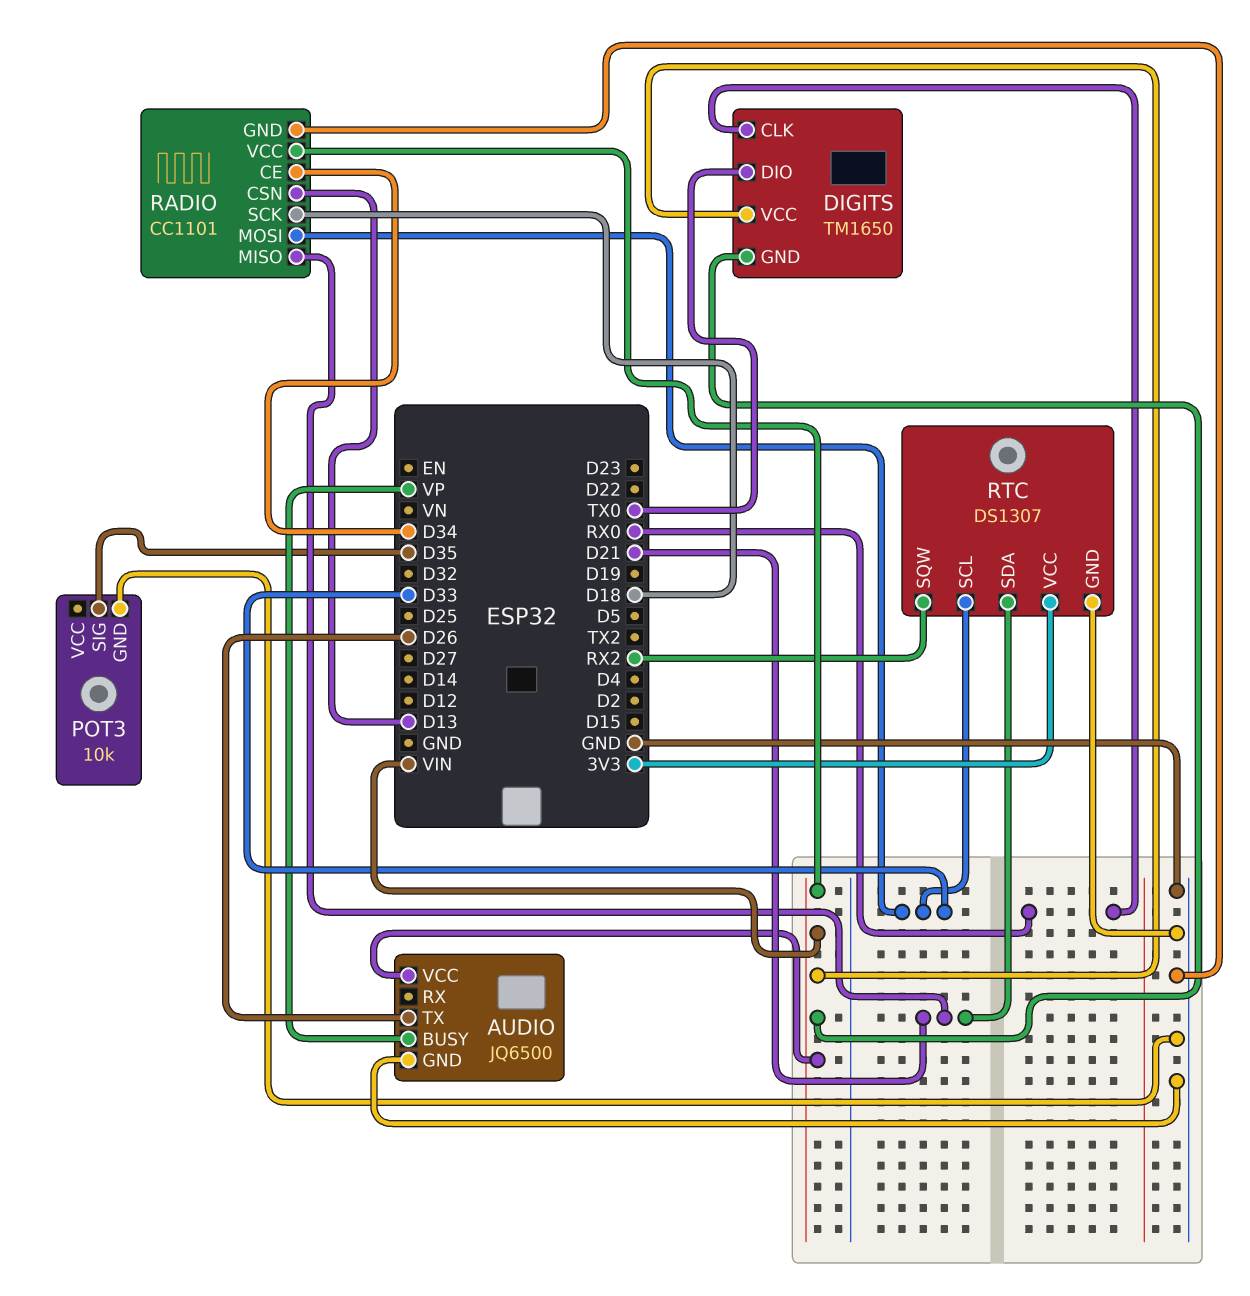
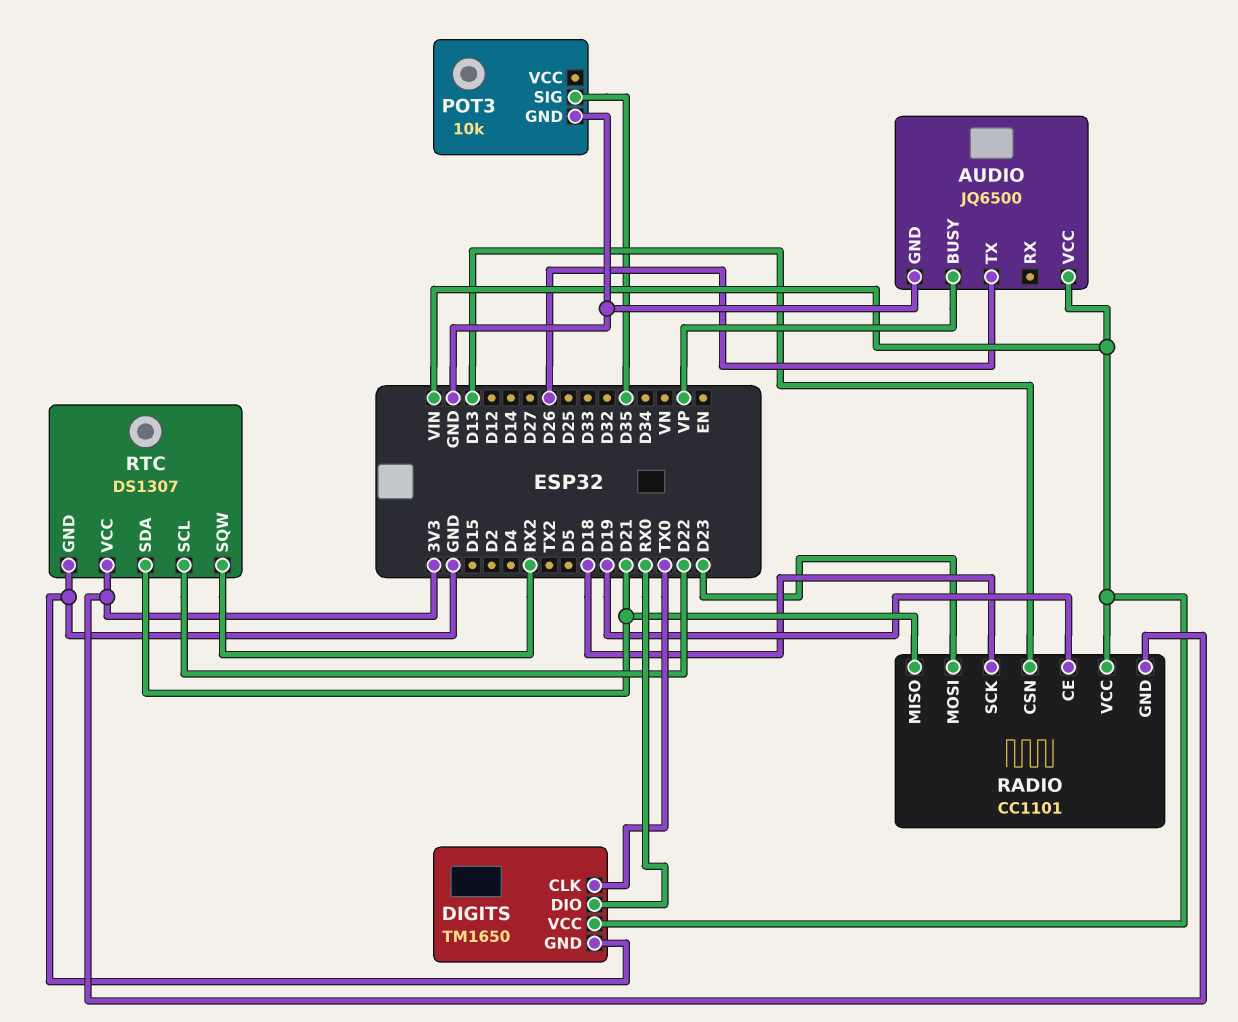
DIGITS pin CLK: RX0 -> TX0
DIGITS pin DIO: TX0 -> RX0
DIGITS pin GND: VIN -> GND
RADIO pin CE: D34 -> D19
RADIO pin GND: GND -> 3V3
RADIO pin MOSI: D33 -> D23
RTC pin SCL: D33 -> D22

